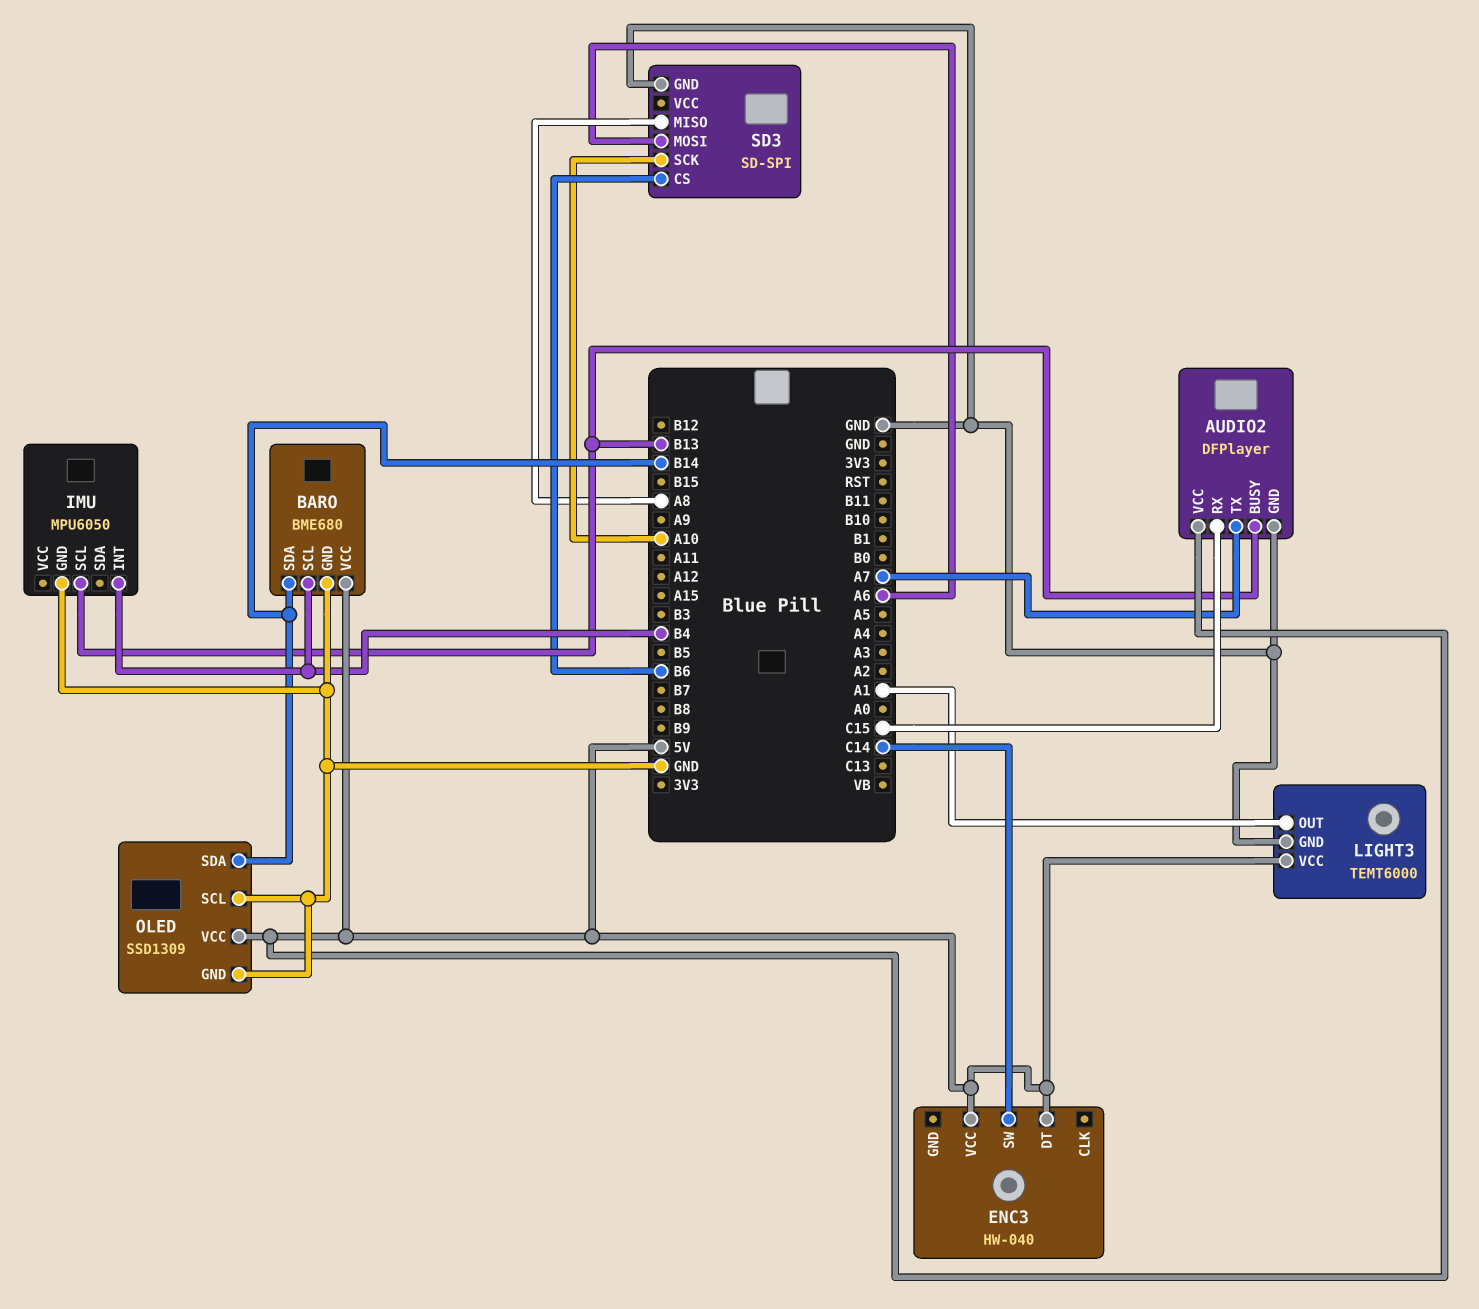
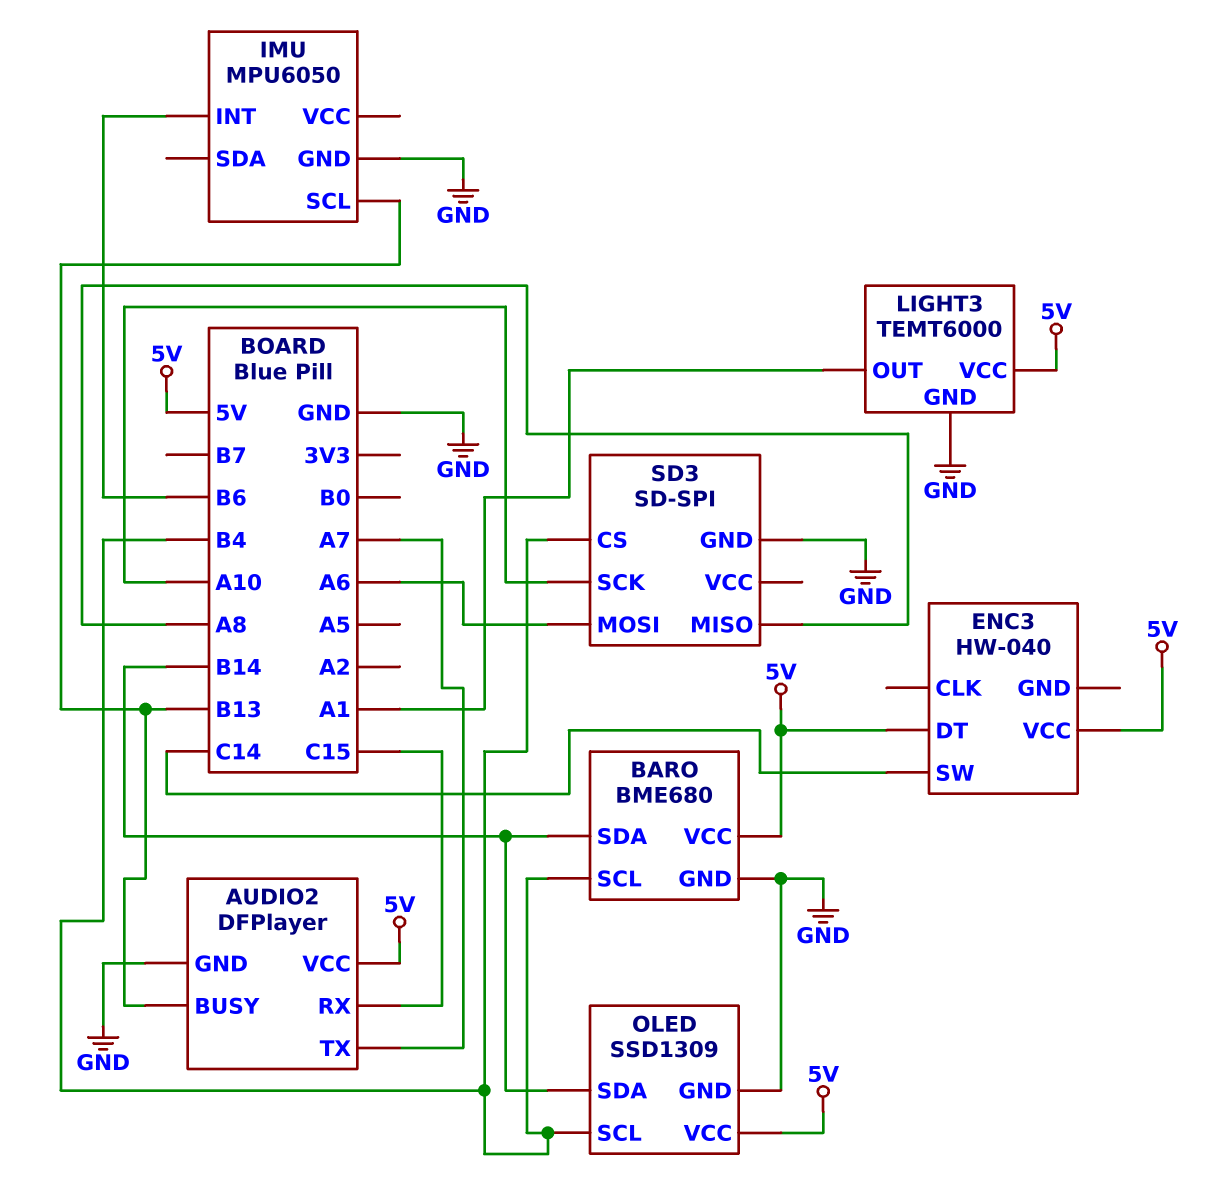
IMU pin INT: B4 -> B6
OLED pin SCL: GND -> B4
SD3 pin CS: B6 -> B4

